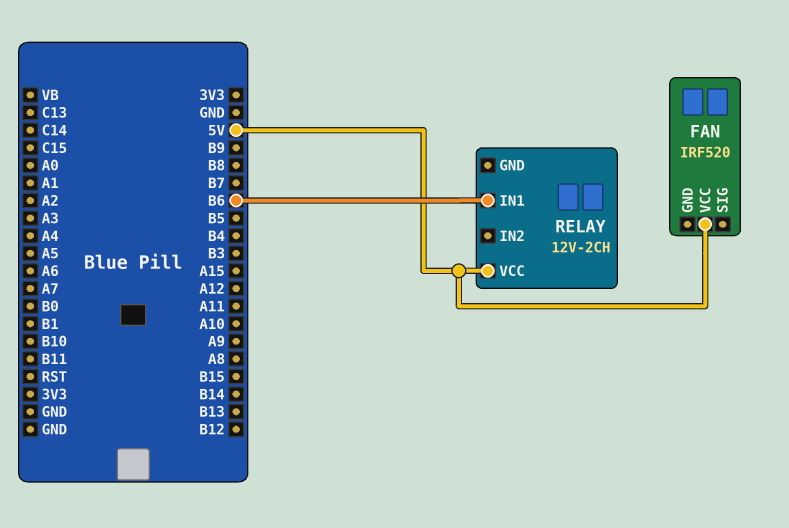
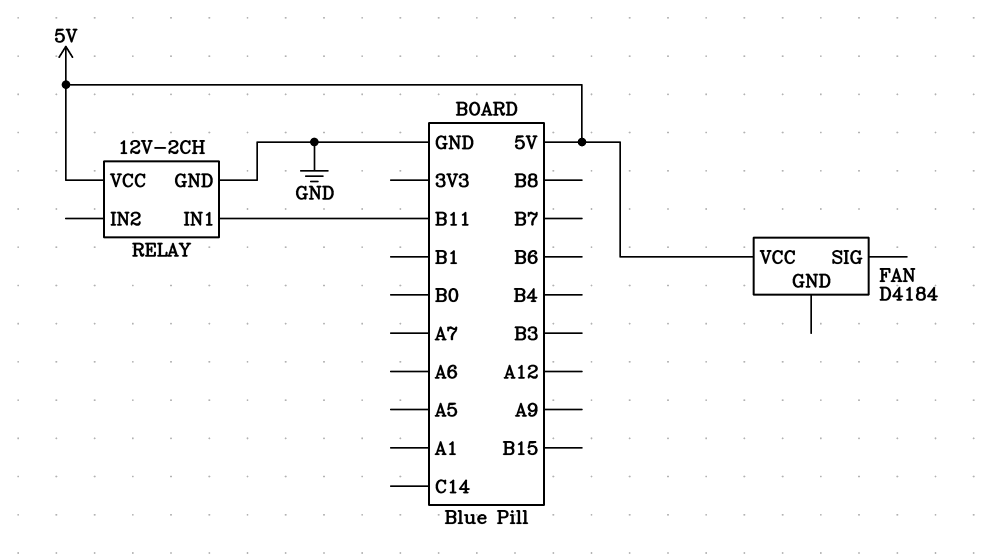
FAN: IRF520 -> D4184
RELAY pin GND: none -> GND
RELAY pin IN1: B6 -> B11

